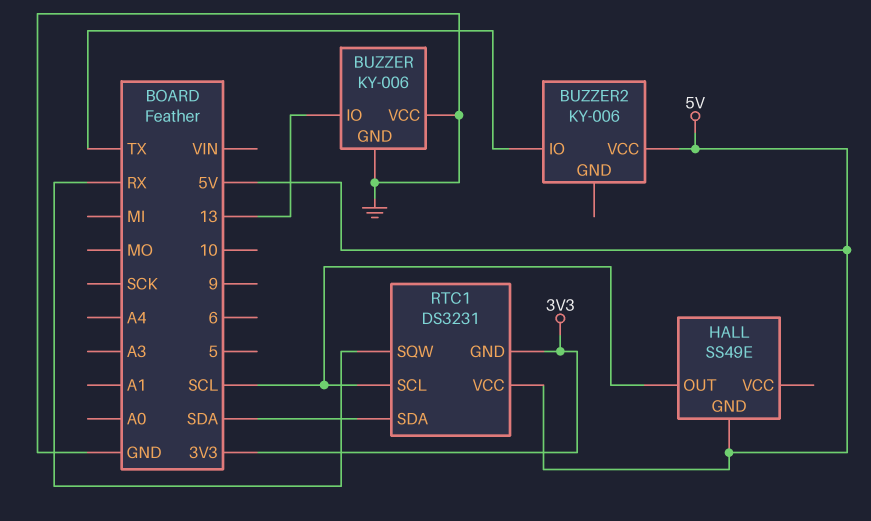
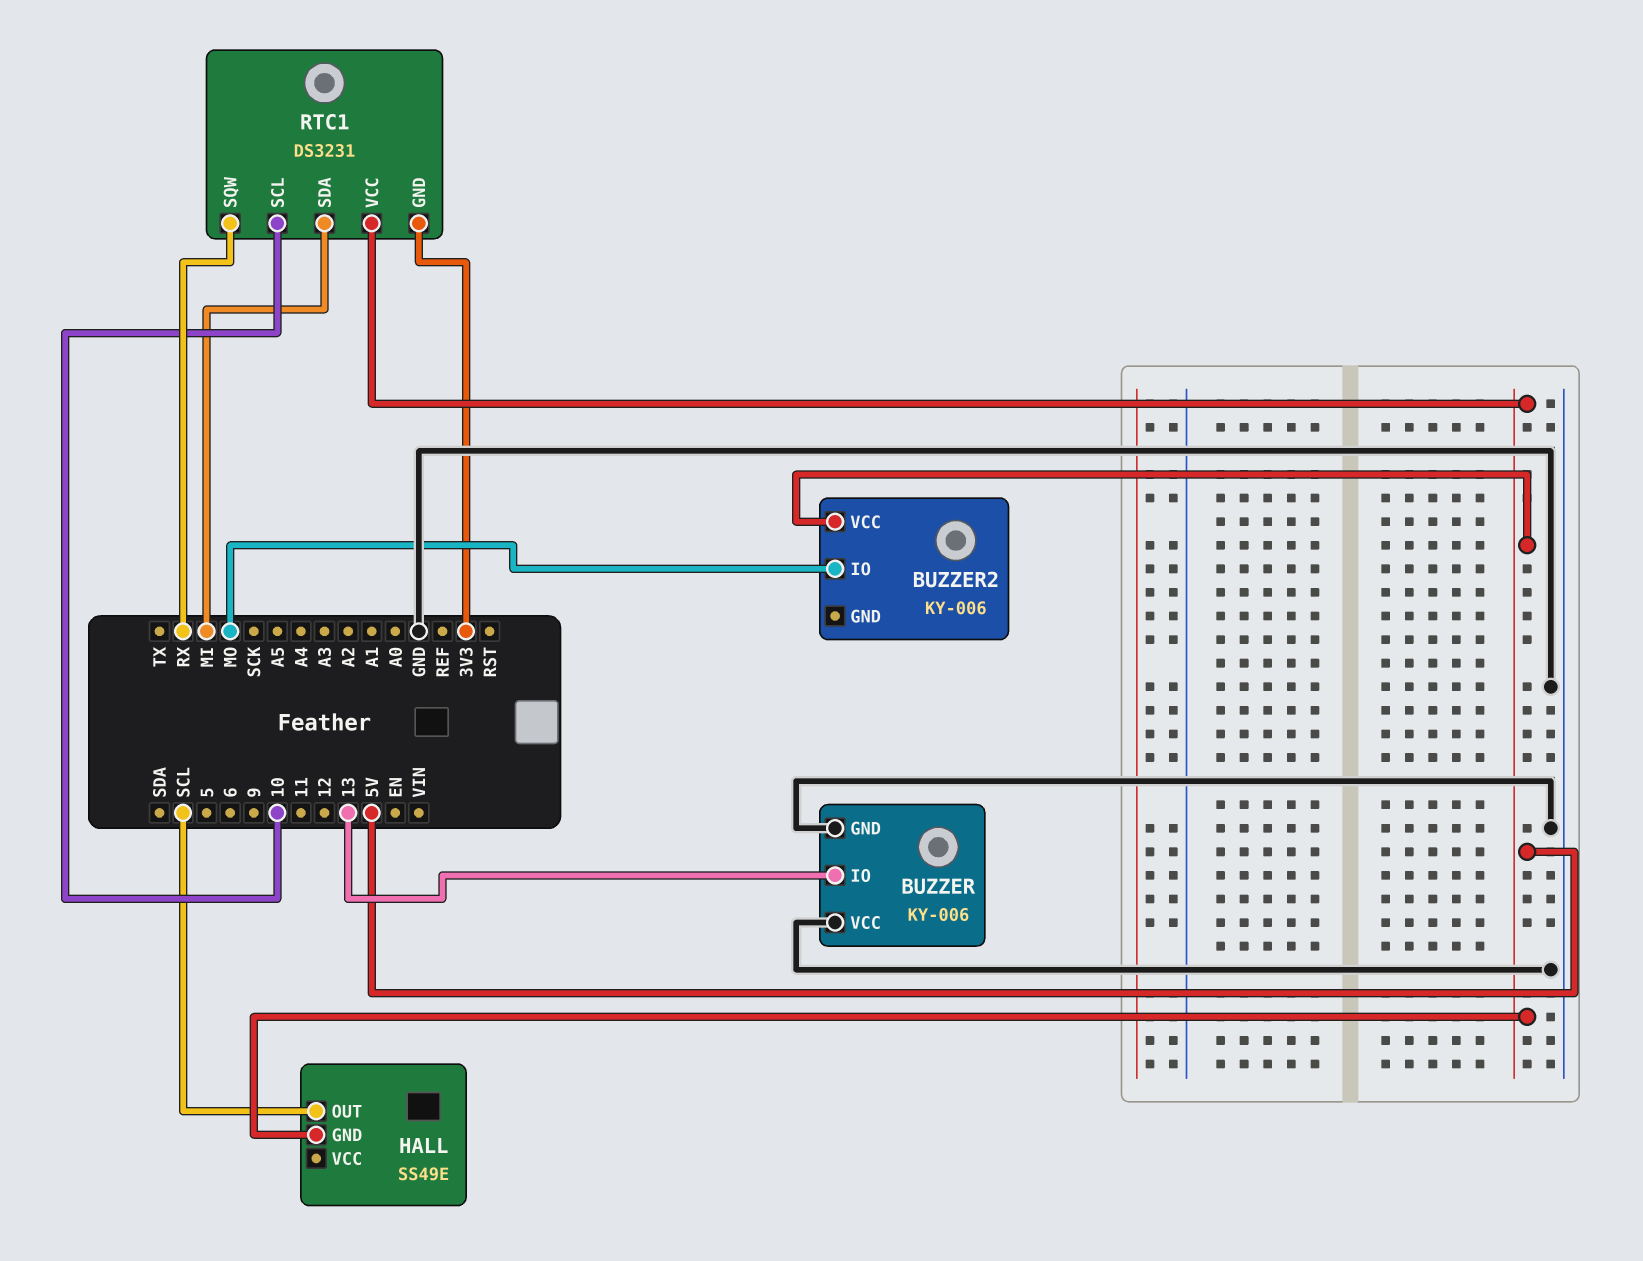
BUZZER2 pin IO: TX -> MO
RTC1 pin SCL: SCL -> 10
RTC1 pin SDA: SDA -> MI

